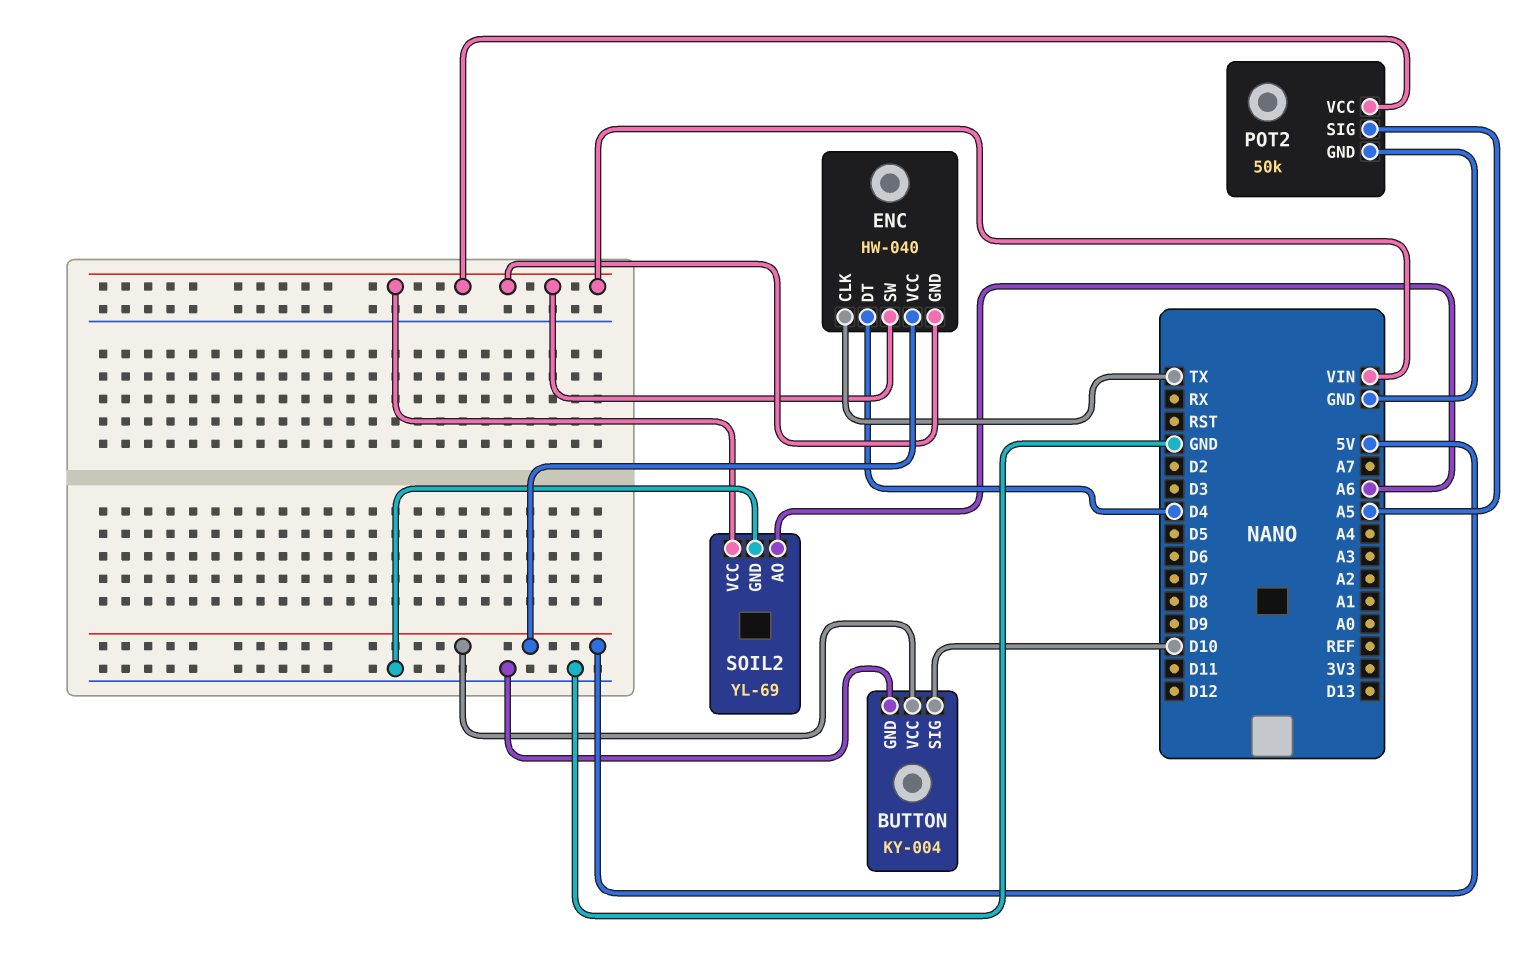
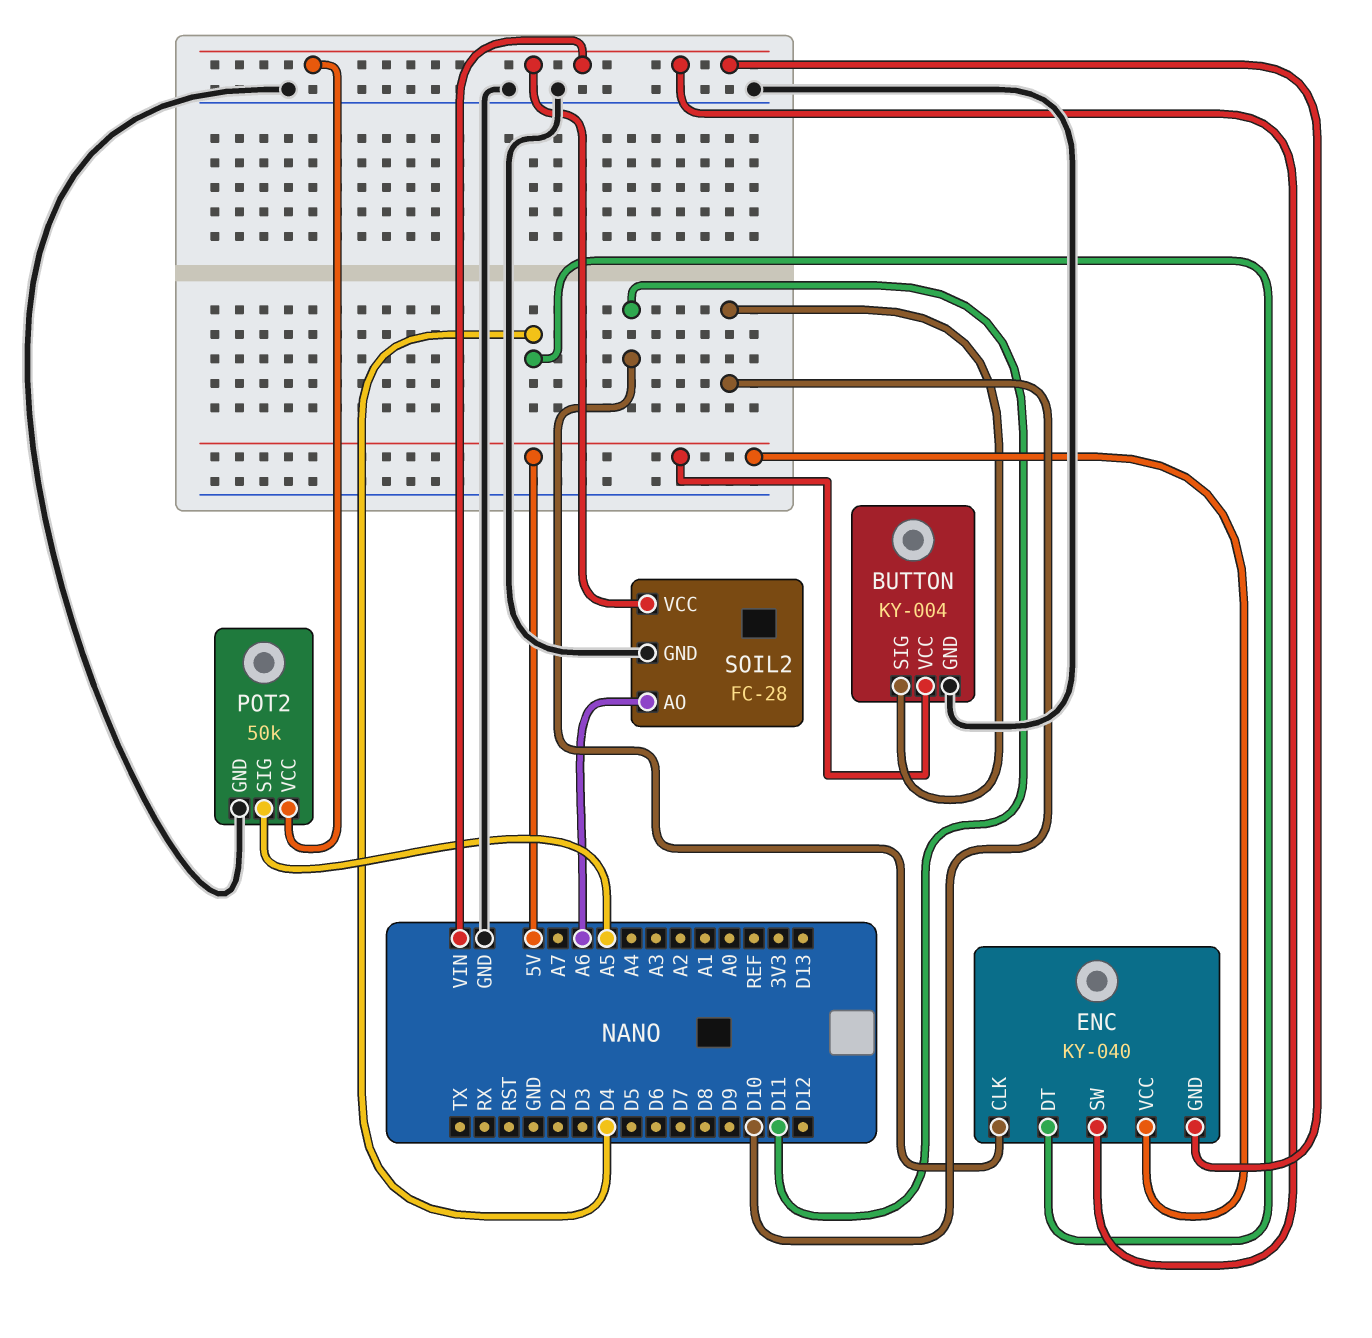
ENC: HW-040 -> KY-040
ENC pin CLK: TX -> D11
SOIL2: YL-69 -> FC-28

